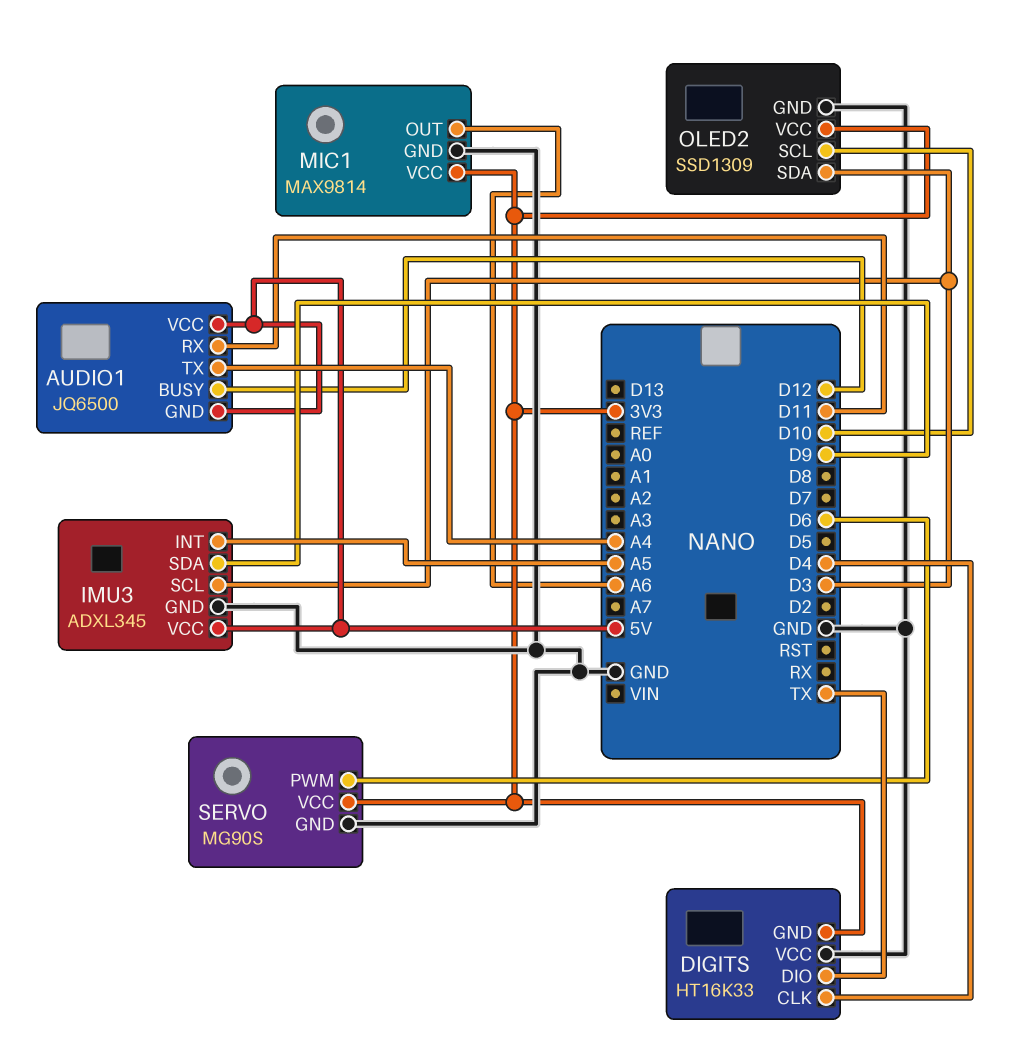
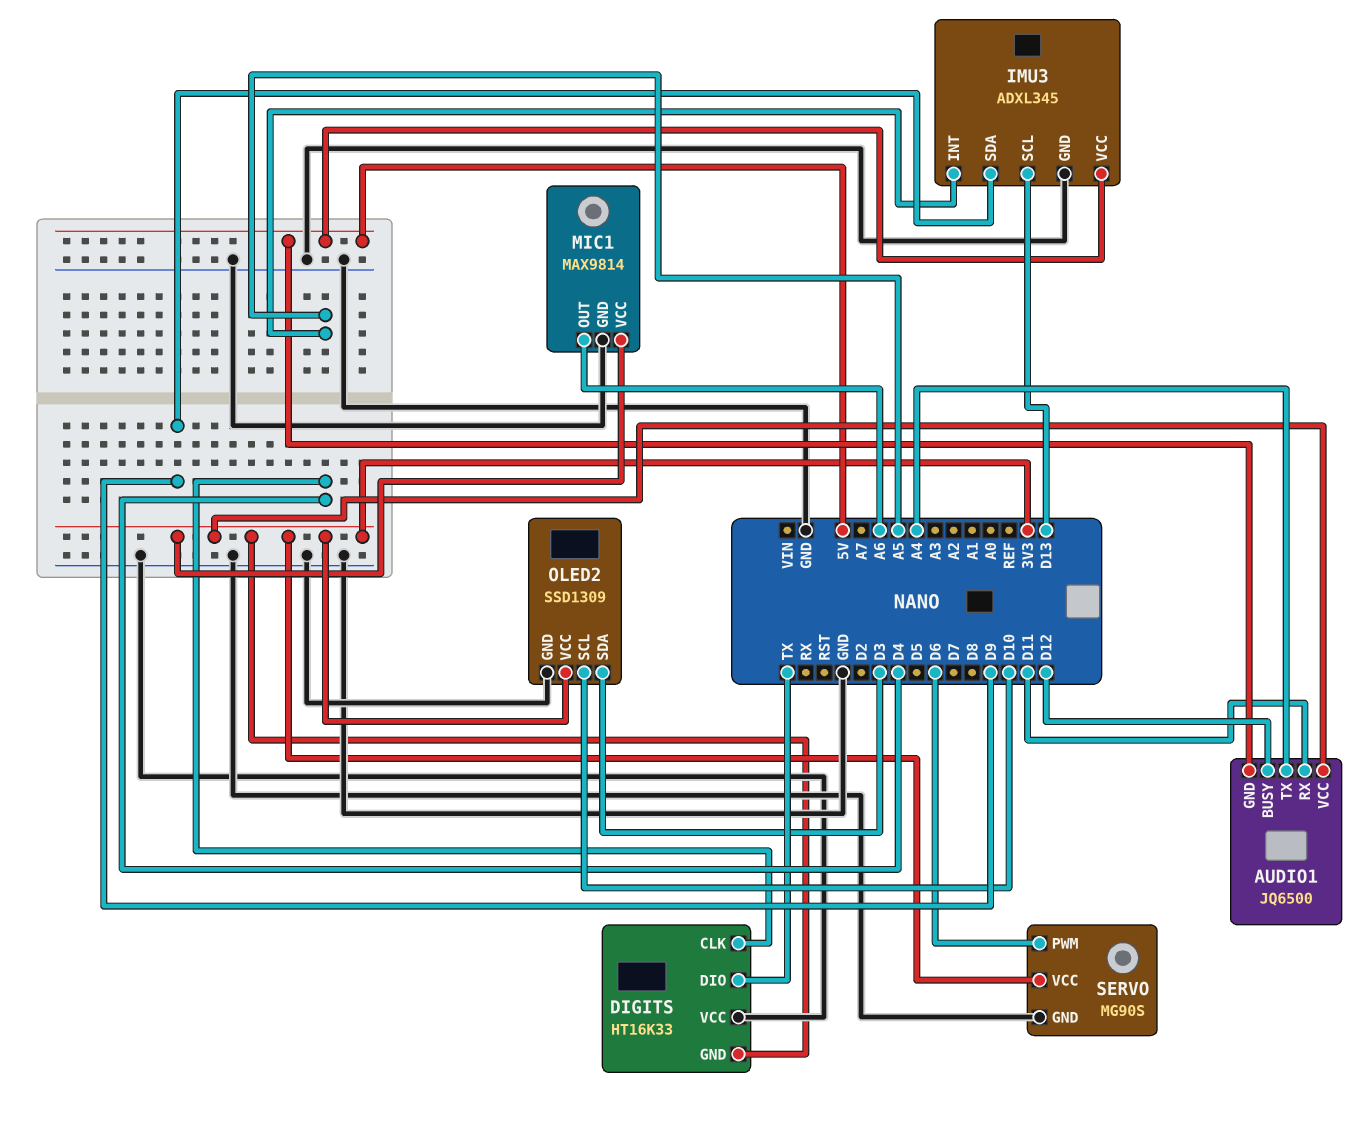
AUDIO1 pin VCC: 5V -> 3V3
IMU3 pin SCL: D3 -> D13

